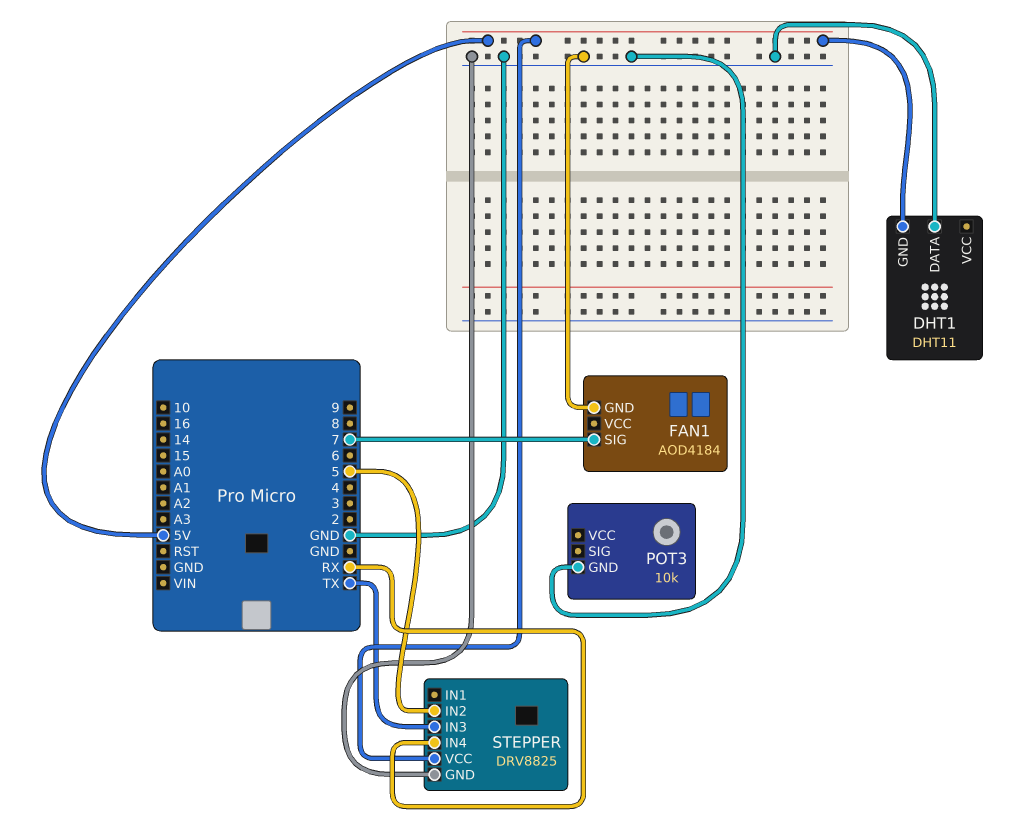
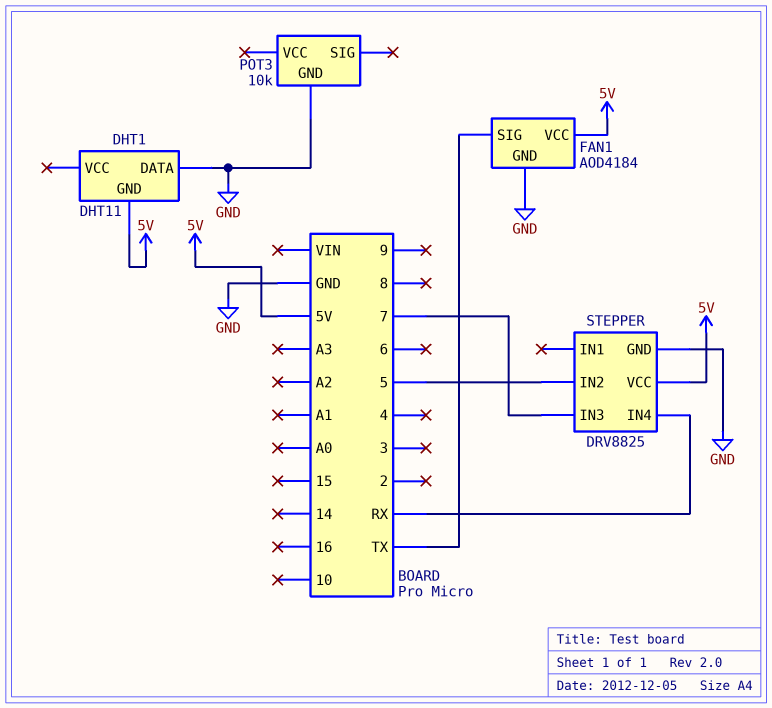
FAN1 pin SIG: 7 -> TX
FAN1 pin VCC: none -> 5V
STEPPER pin IN3: TX -> 7

